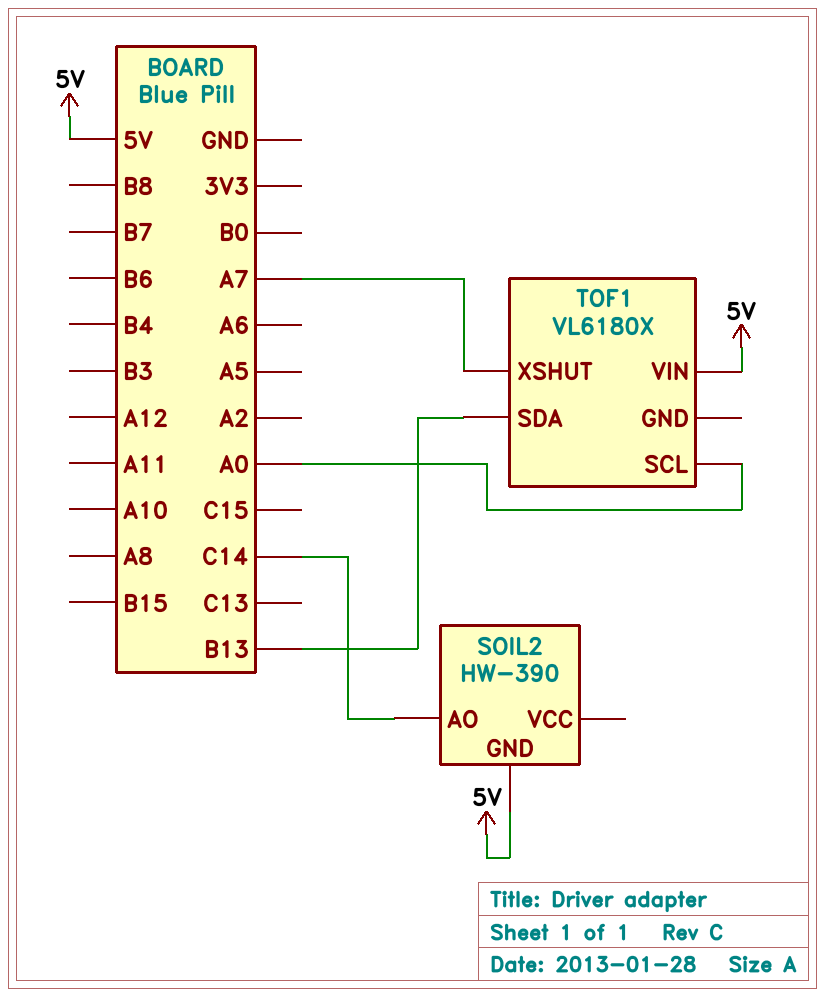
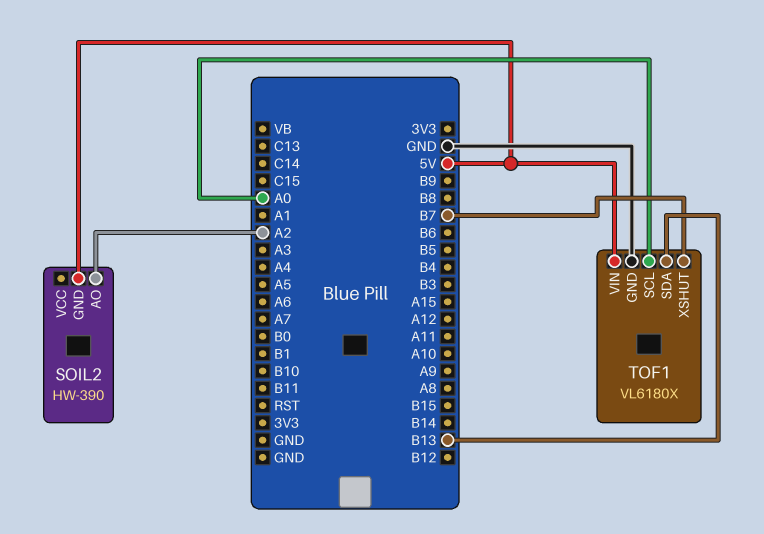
SOIL2 pin AO: C14 -> A2
TOF1 pin GND: none -> GND
TOF1 pin XSHUT: A7 -> B7

